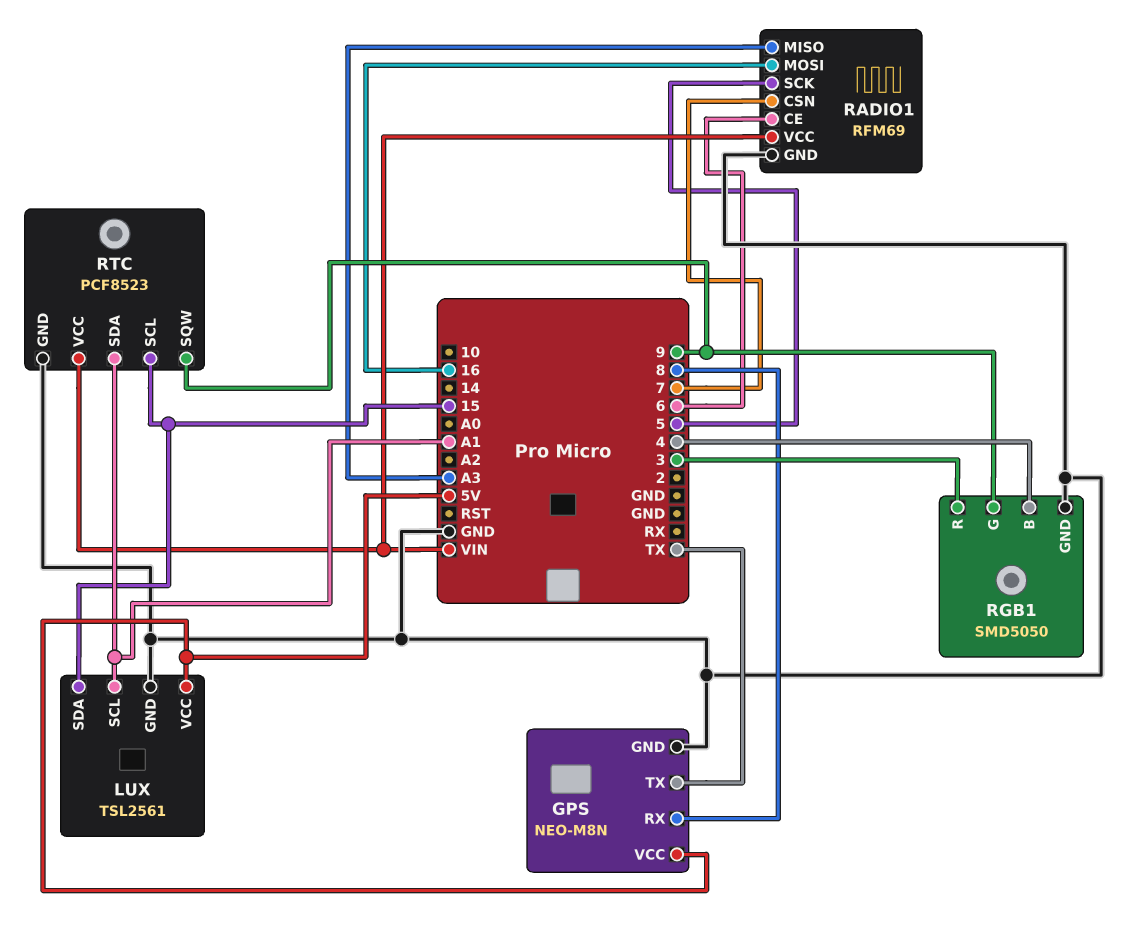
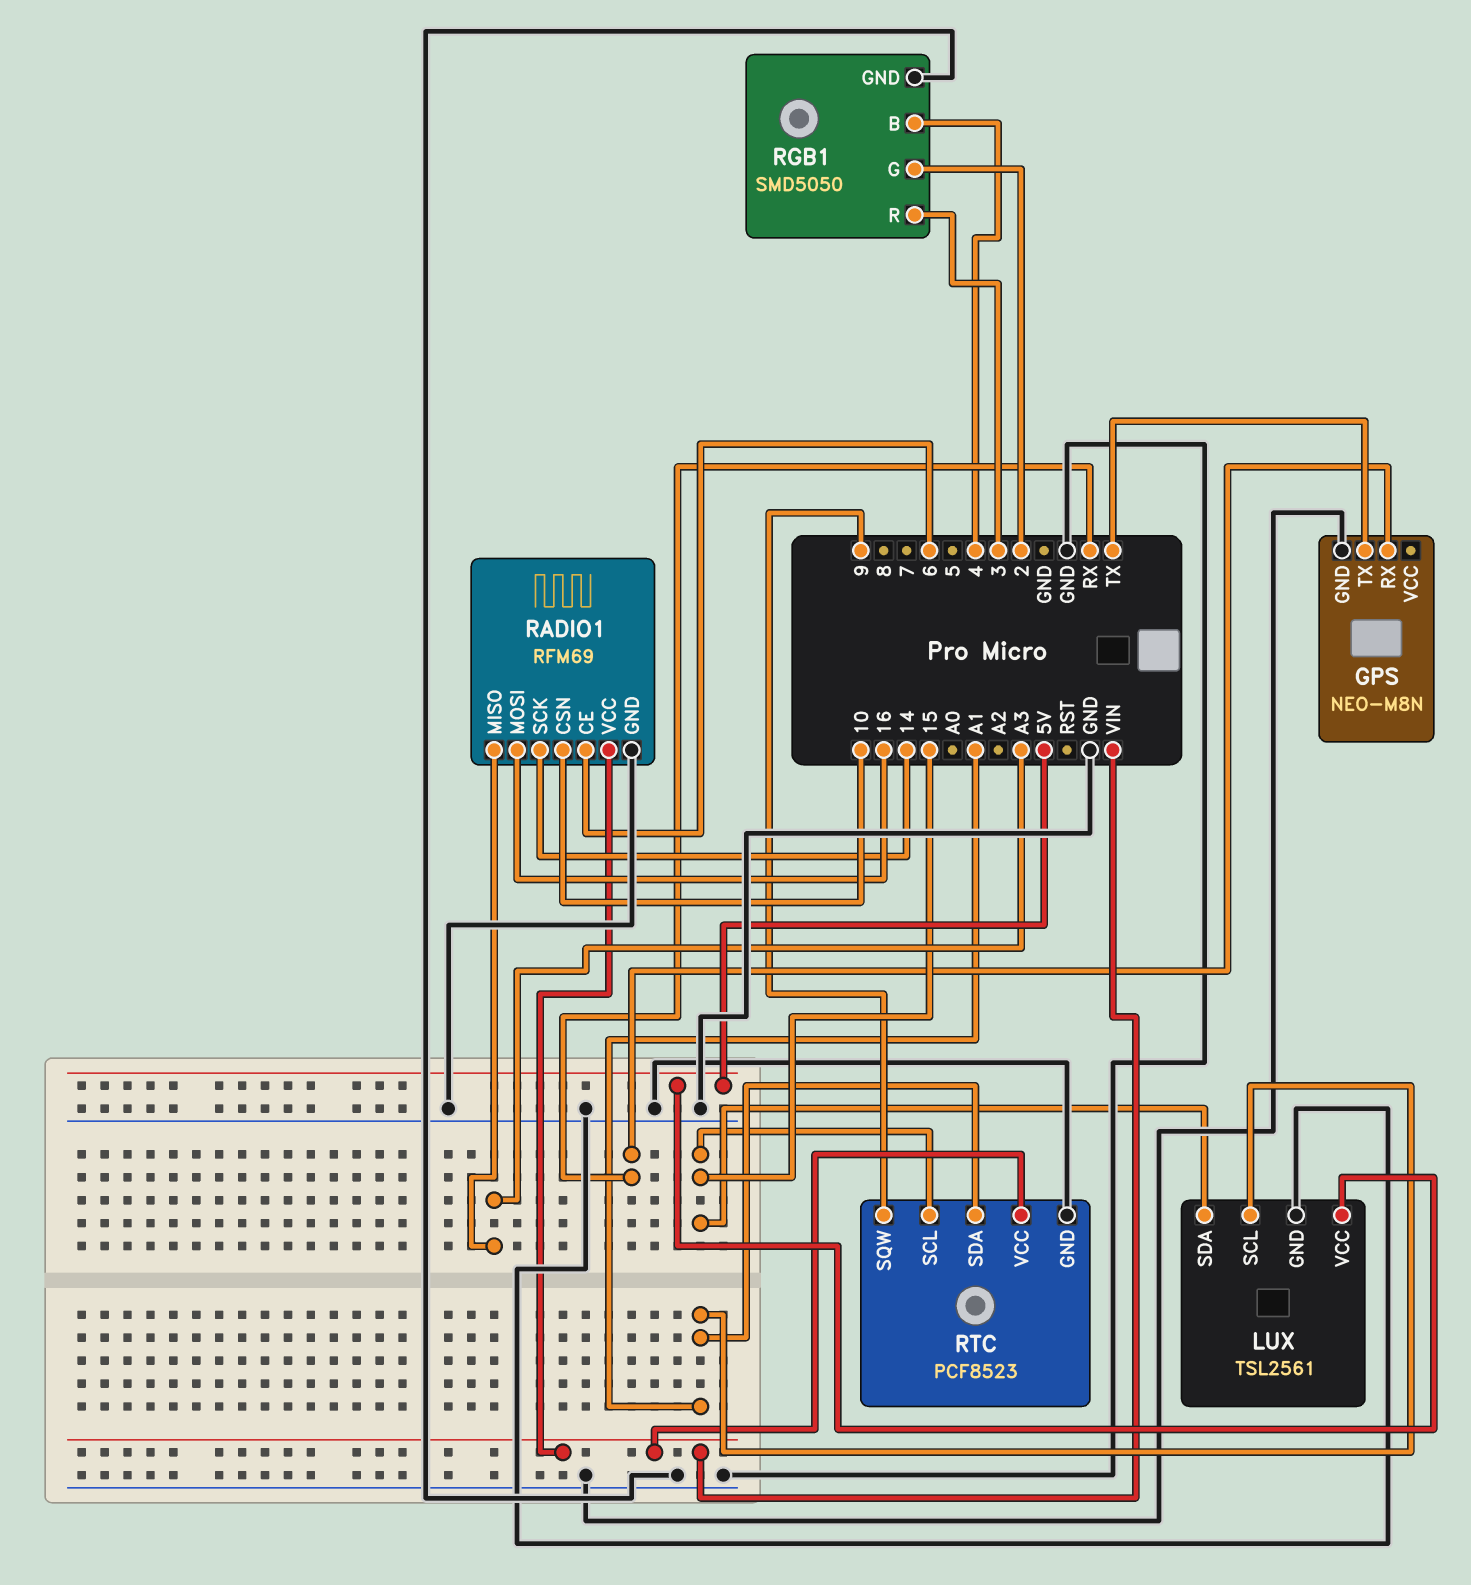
GPS pin RX: 8 -> RX
GPS pin VCC: 5V -> none
RADIO1 pin CSN: 7 -> 10
RADIO1 pin SCK: 5 -> 14
RGB1 pin G: 9 -> 2

